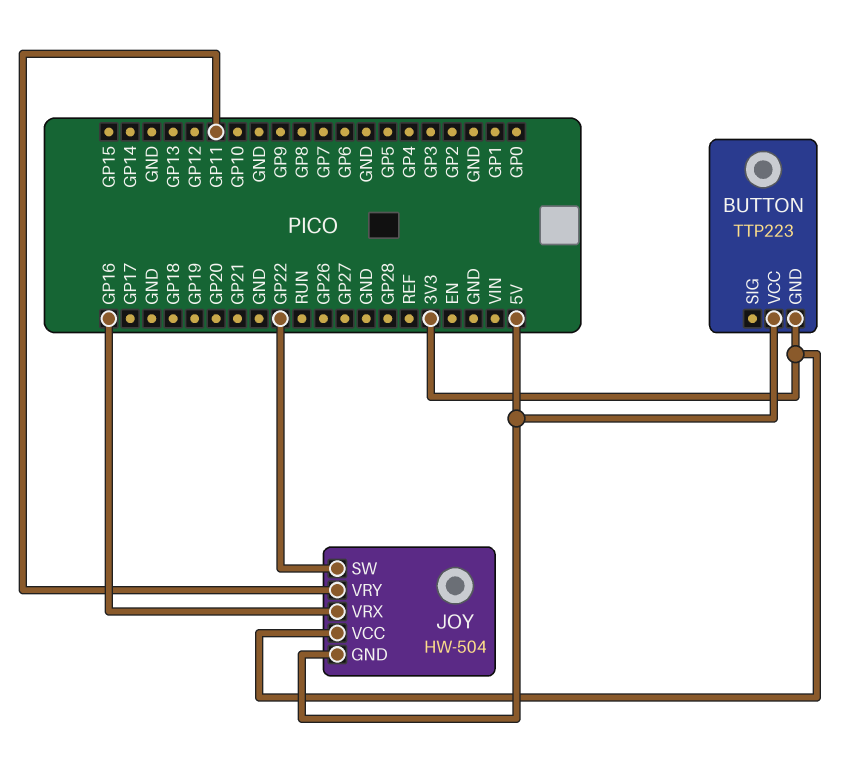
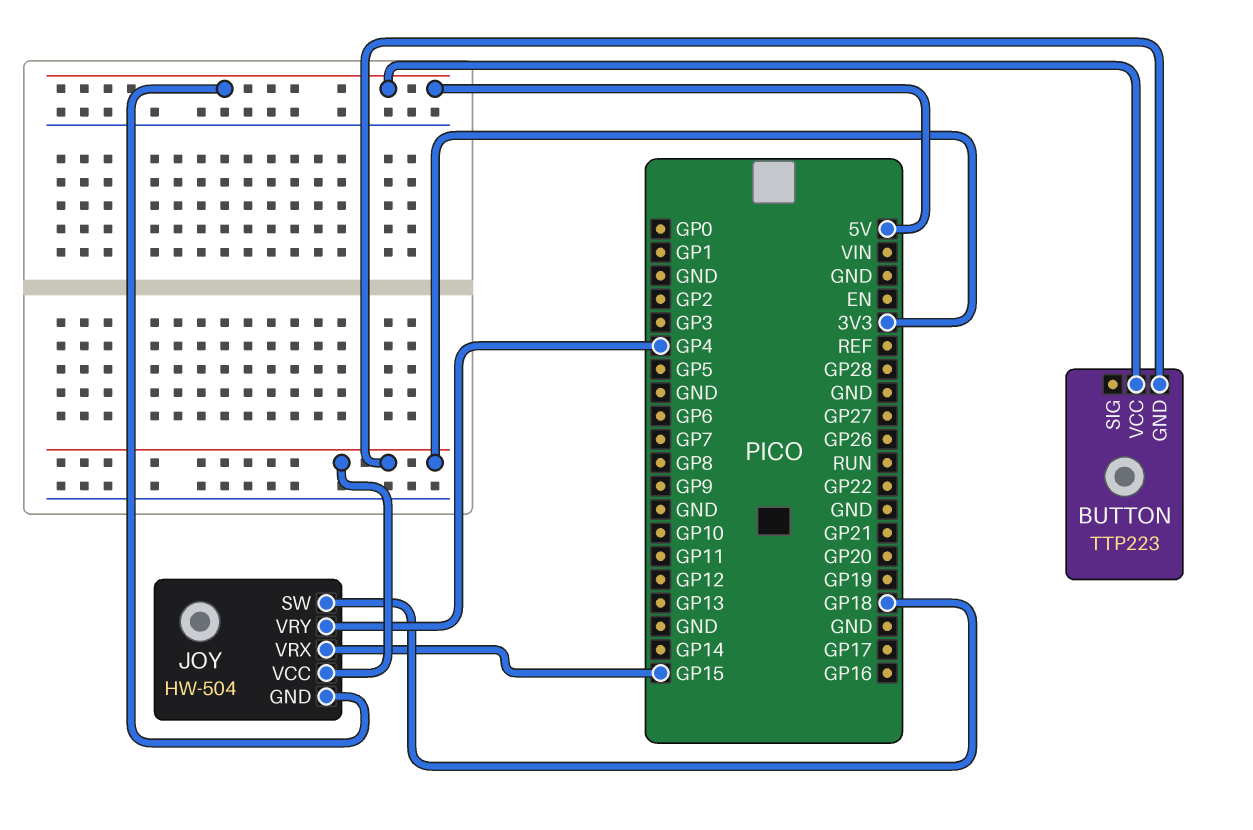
JOY pin SW: GP22 -> GP18
JOY pin VRX: GP16 -> GP15
JOY pin VRY: GP11 -> GP4

